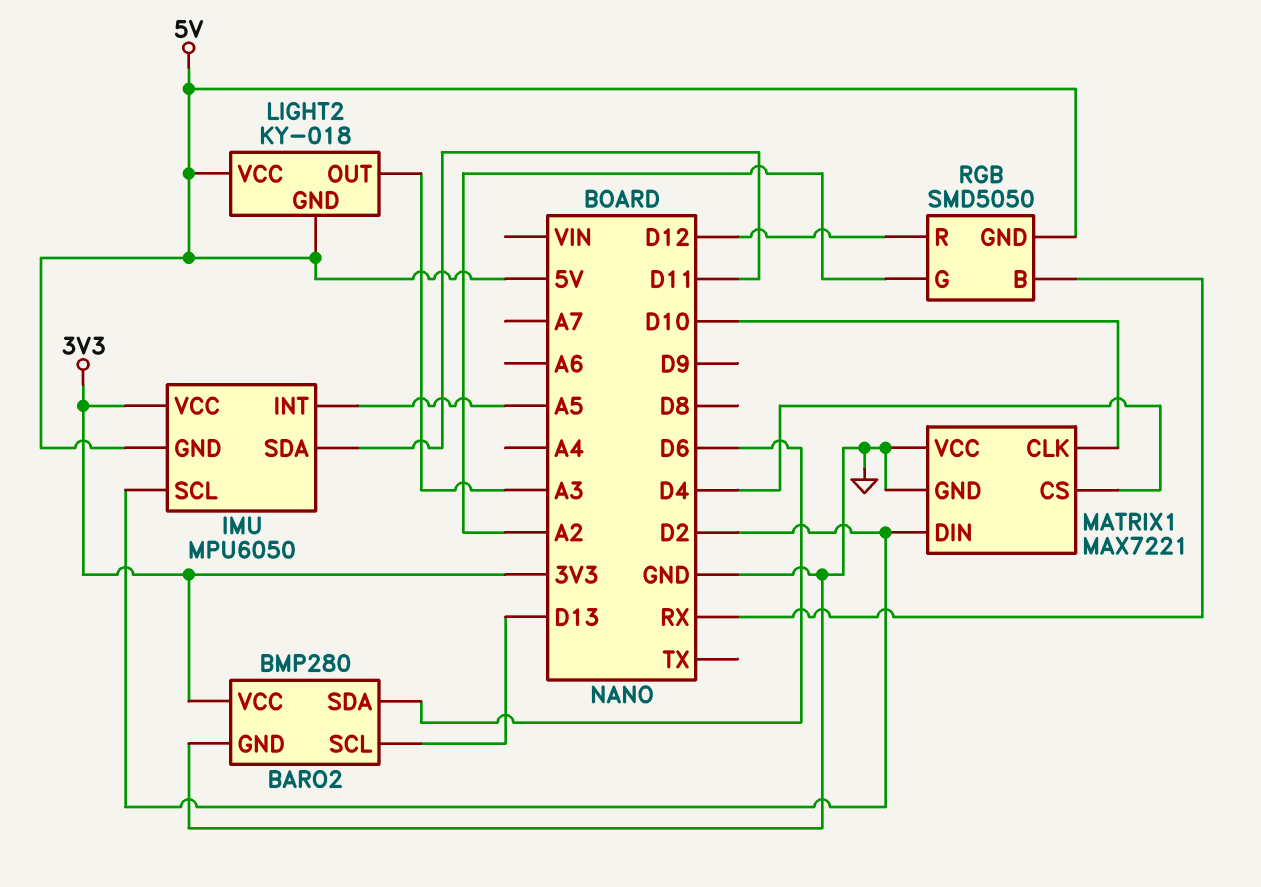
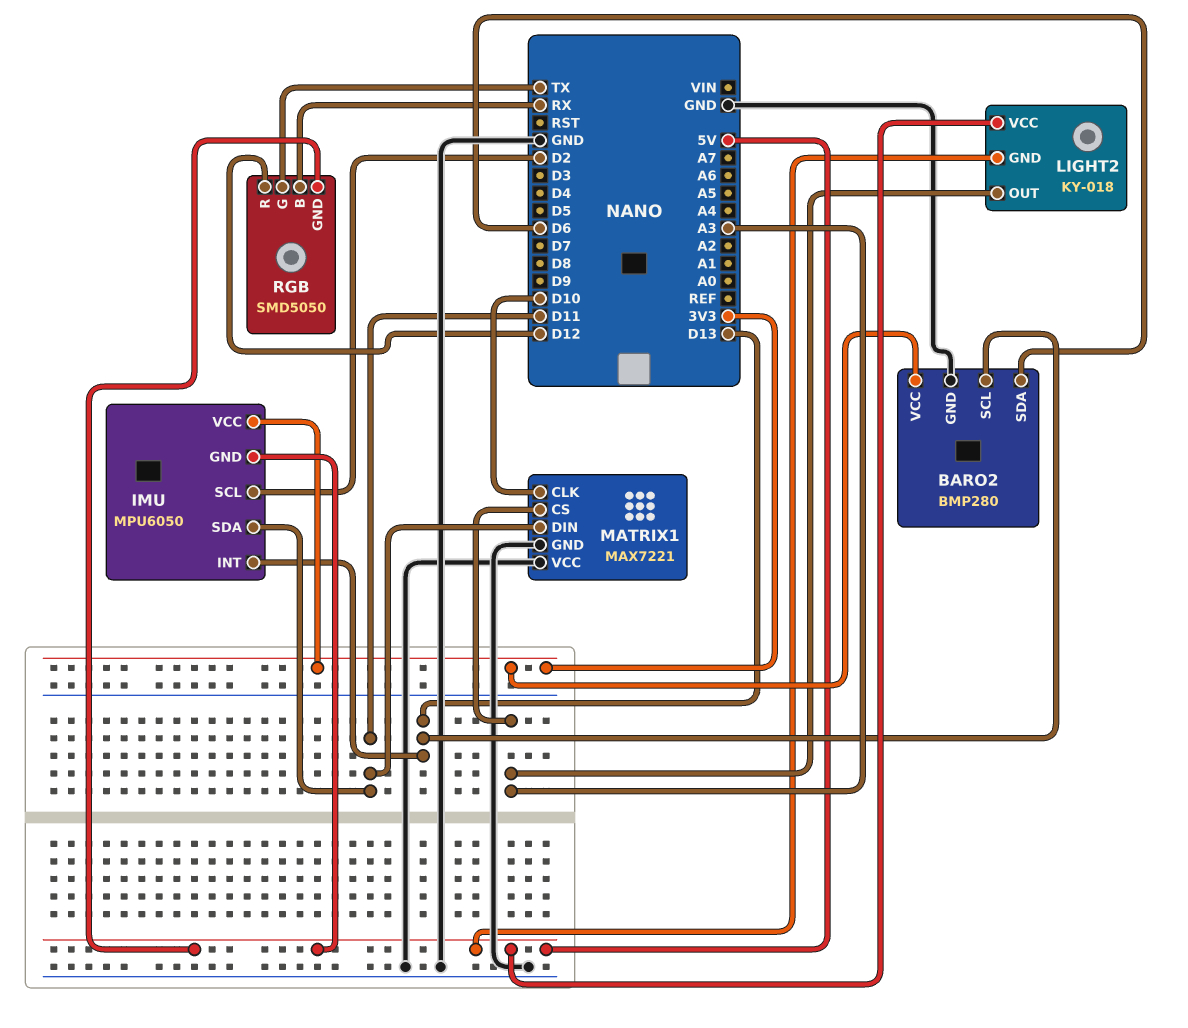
IMU pin INT: A5 -> D13
MATRIX1 pin CS: D4 -> A3
MATRIX1 pin DIN: D2 -> D11
RGB pin G: A2 -> TX

